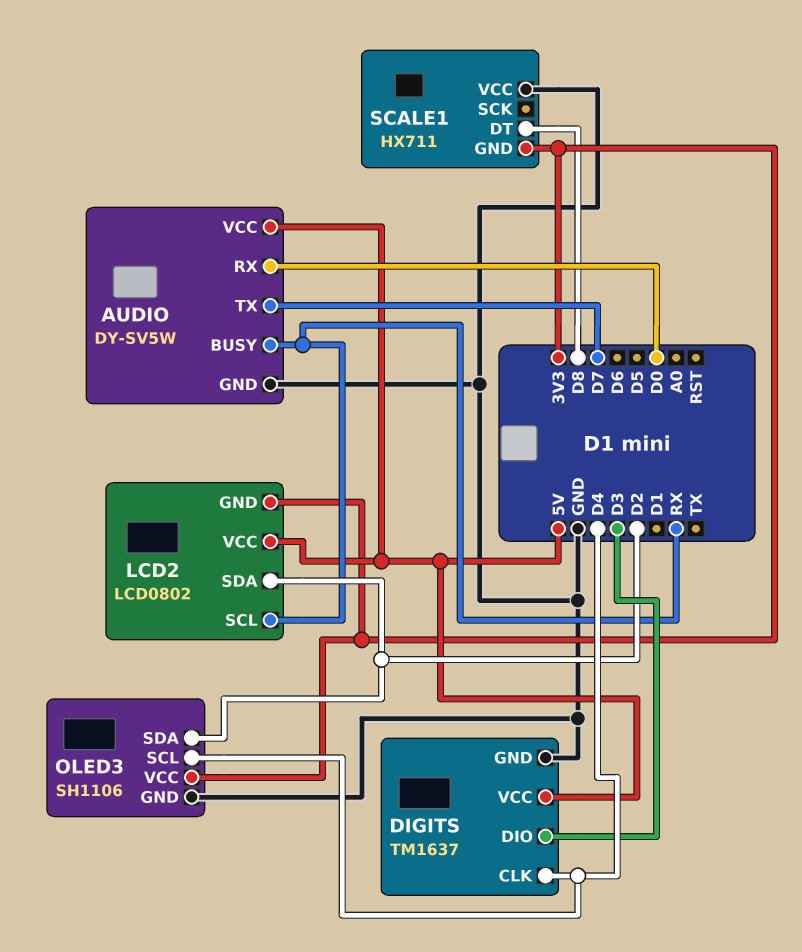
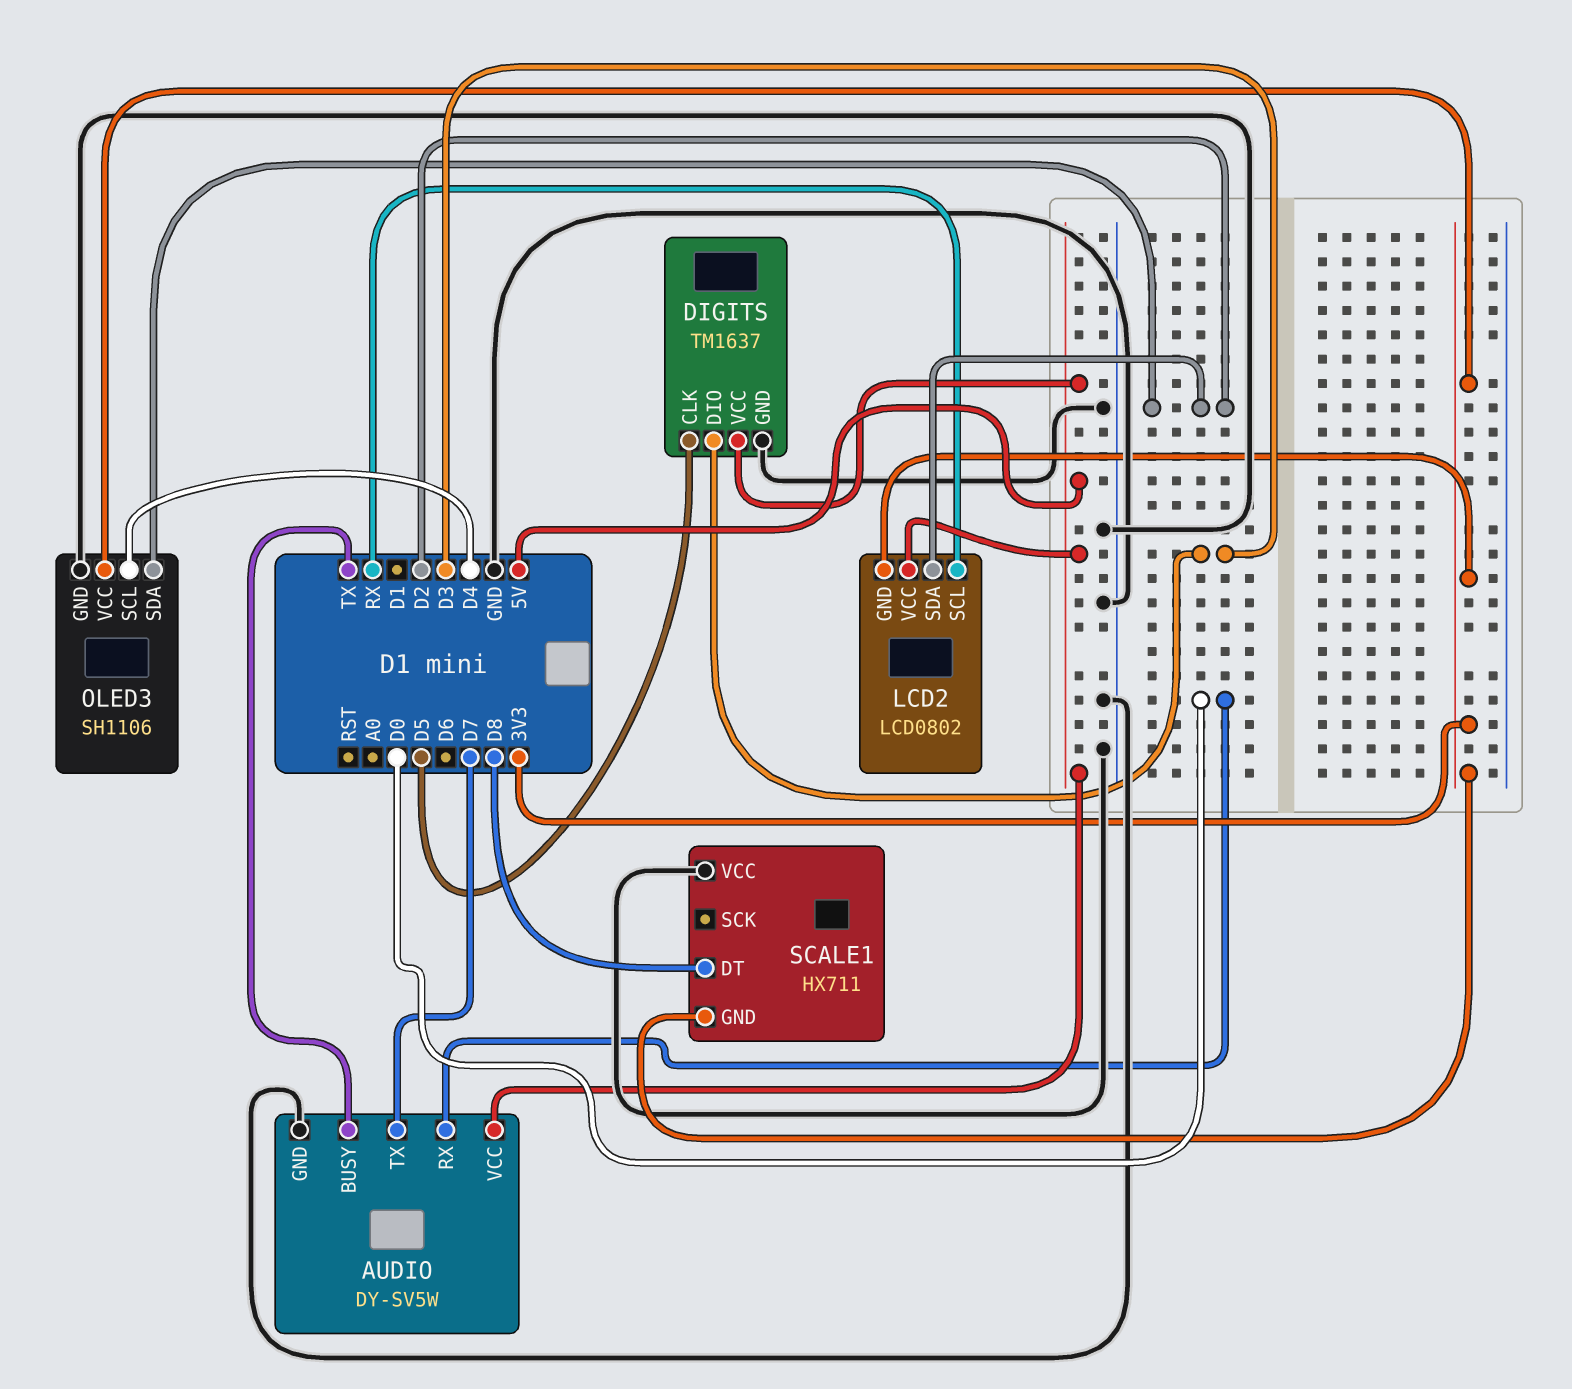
AUDIO pin BUSY: RX -> TX
DIGITS pin CLK: D4 -> D5

